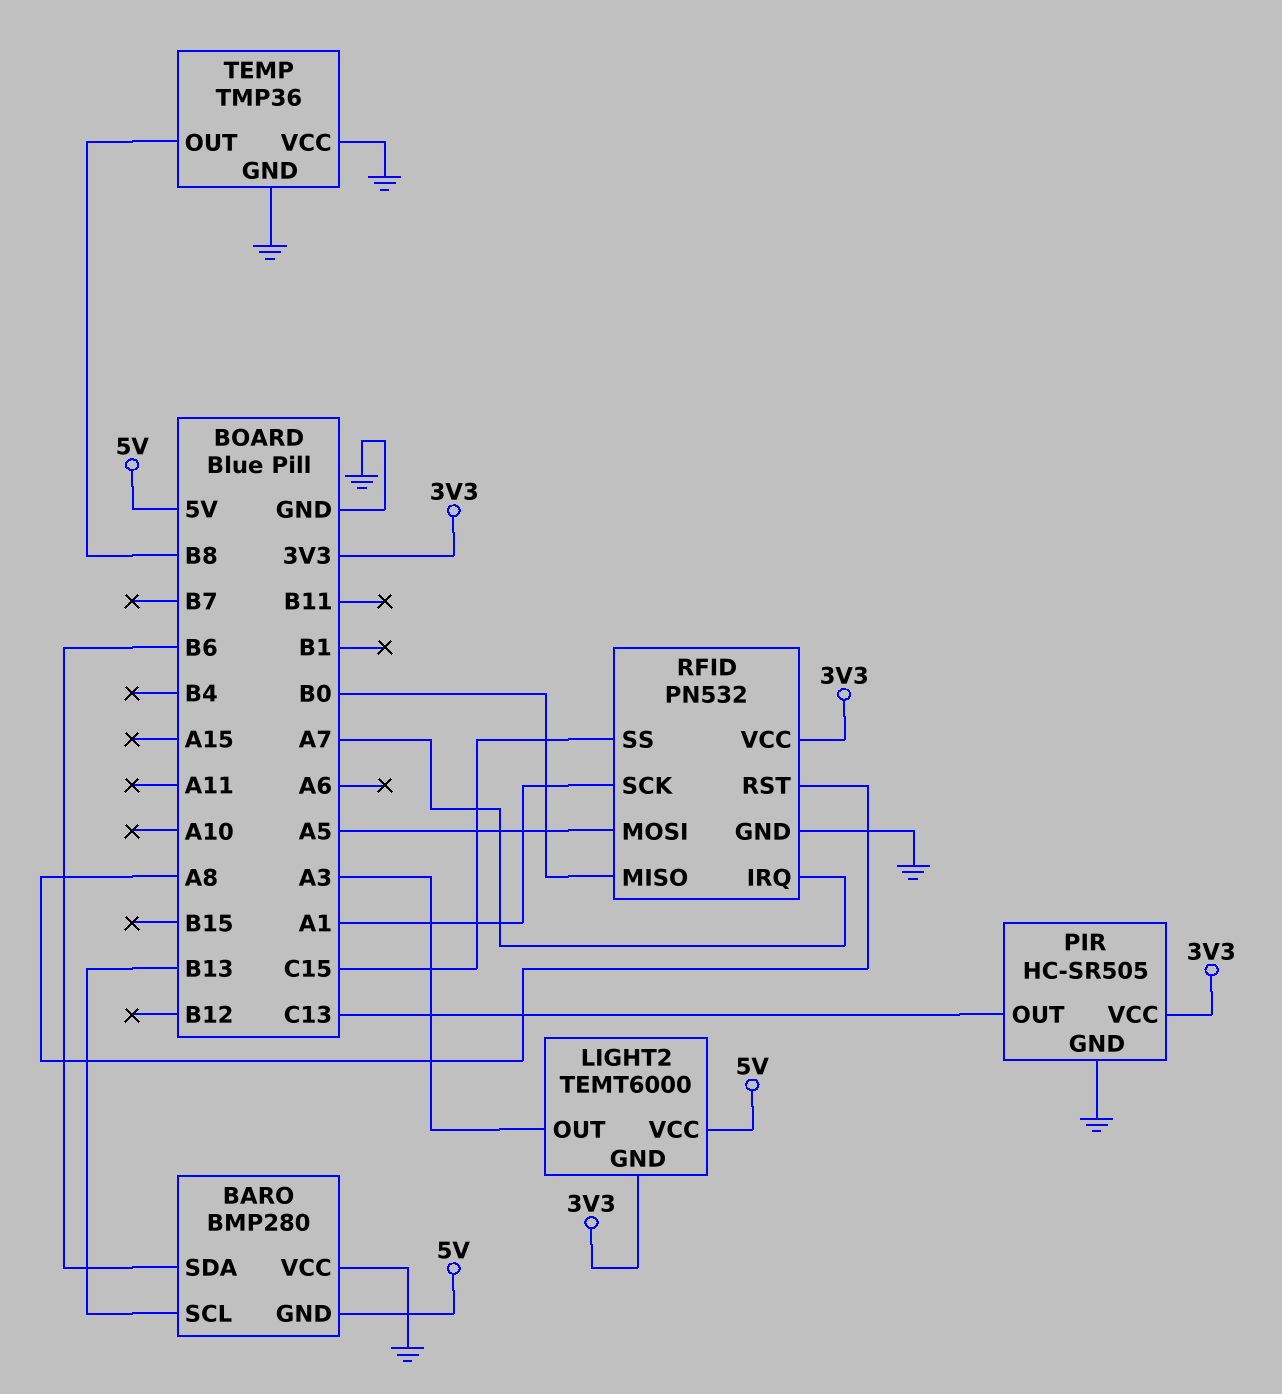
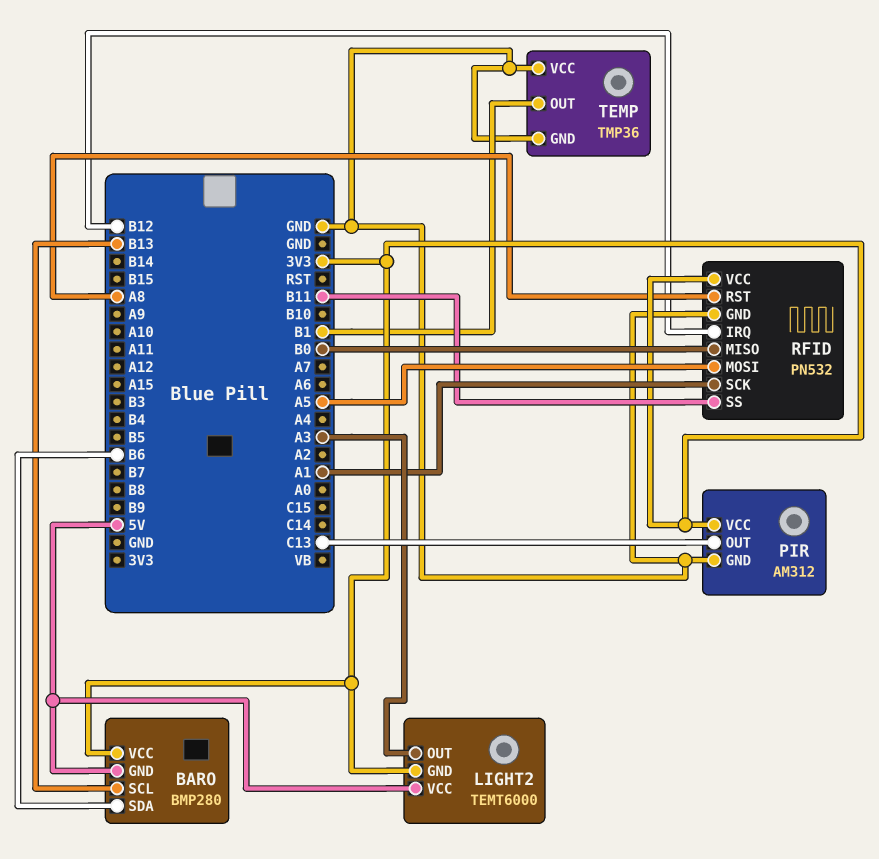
BARO pin VCC: GND -> 3V3
PIR: HC-SR505 -> AM312
RFID pin IRQ: A7 -> B12
RFID pin SS: C15 -> B11
TEMP pin OUT: B8 -> B1

